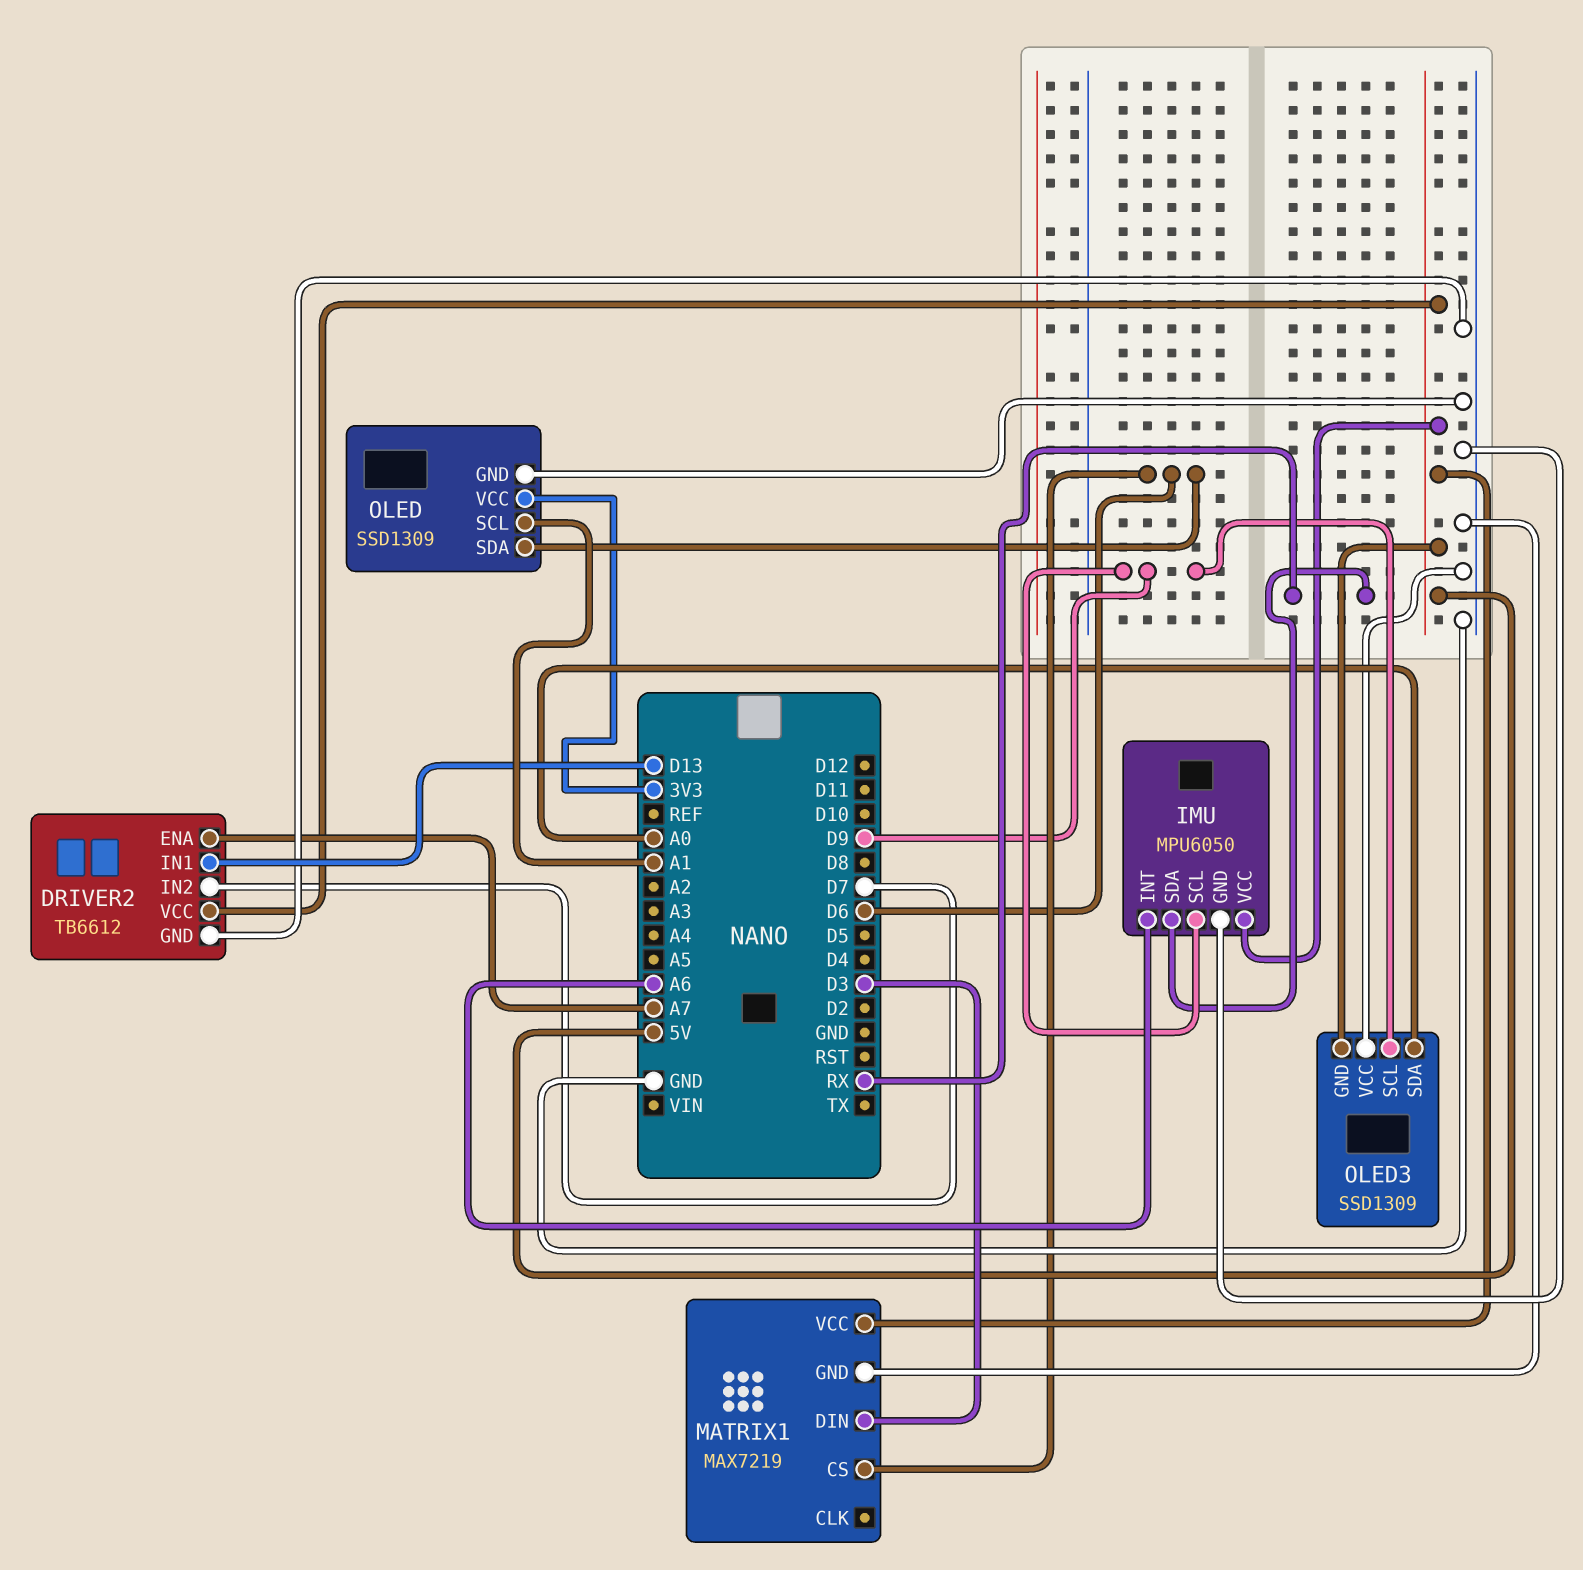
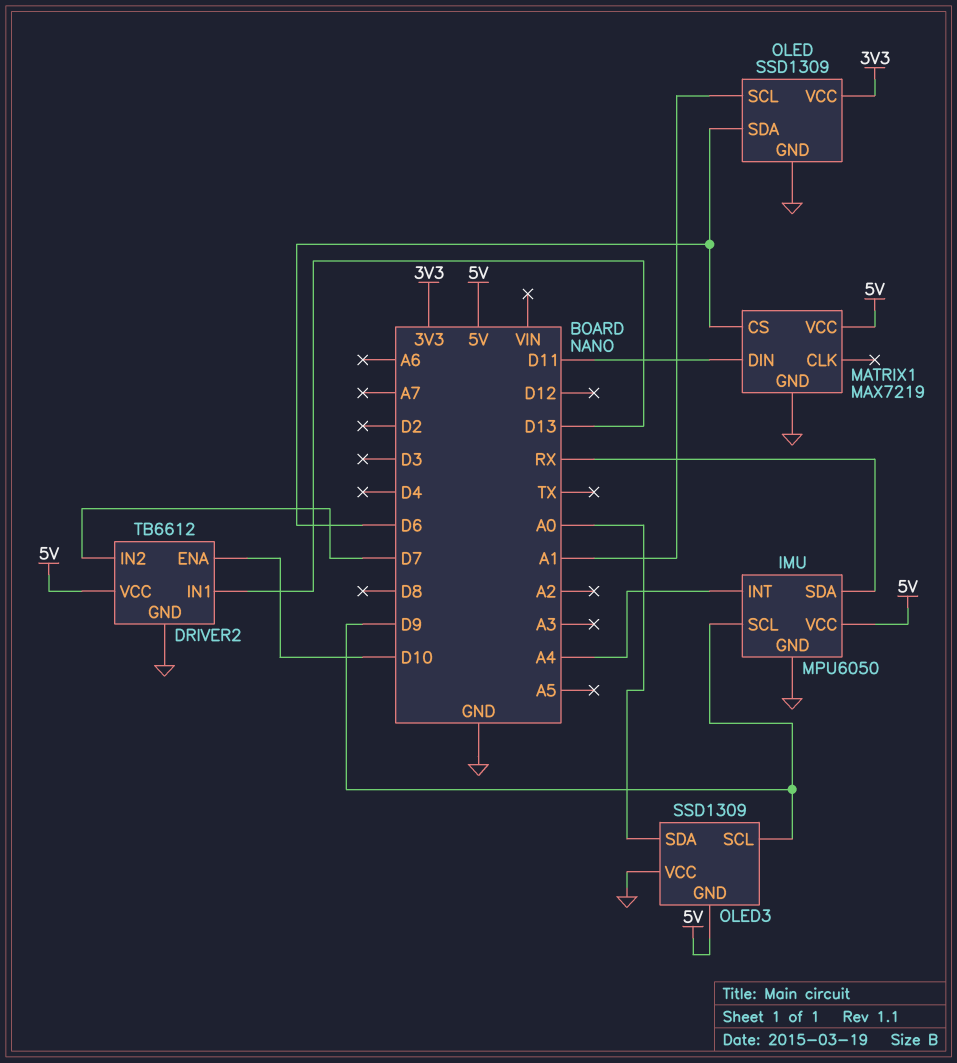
DRIVER2 pin ENA: A7 -> D10
IMU pin INT: A6 -> A4
MATRIX1 pin DIN: D3 -> D11

